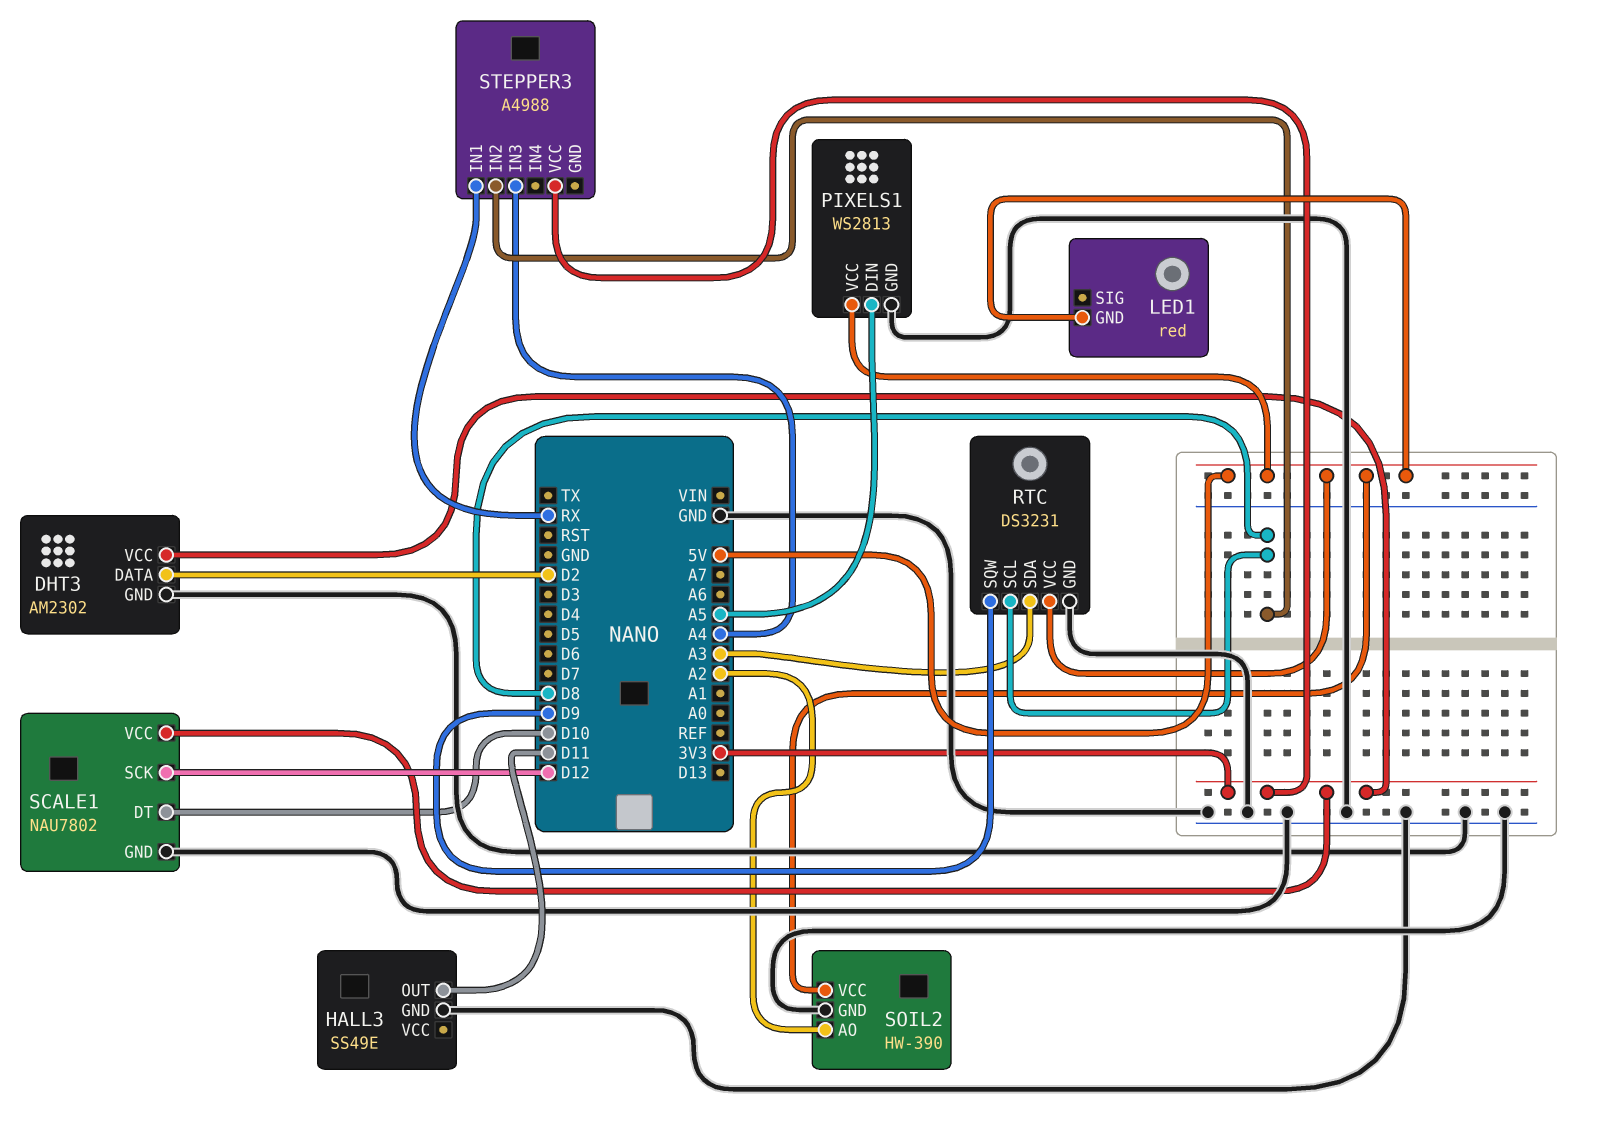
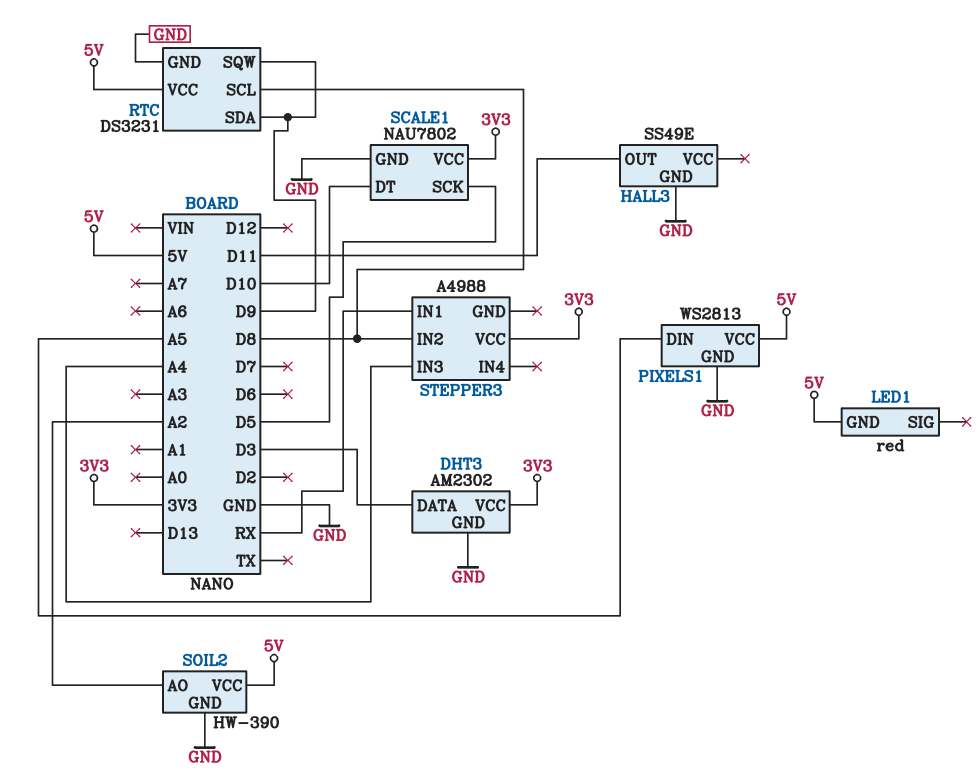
DHT3 pin DATA: D2 -> D3
RTC pin SDA: A3 -> D9
SCALE1 pin SCK: D12 -> D5

